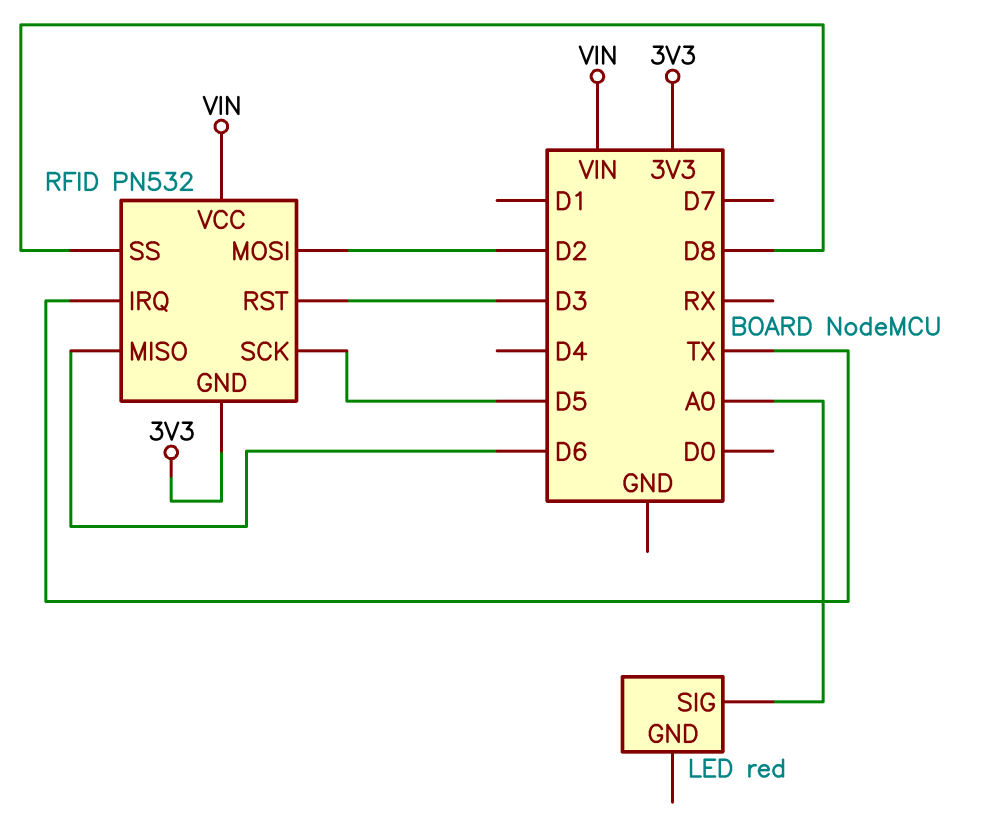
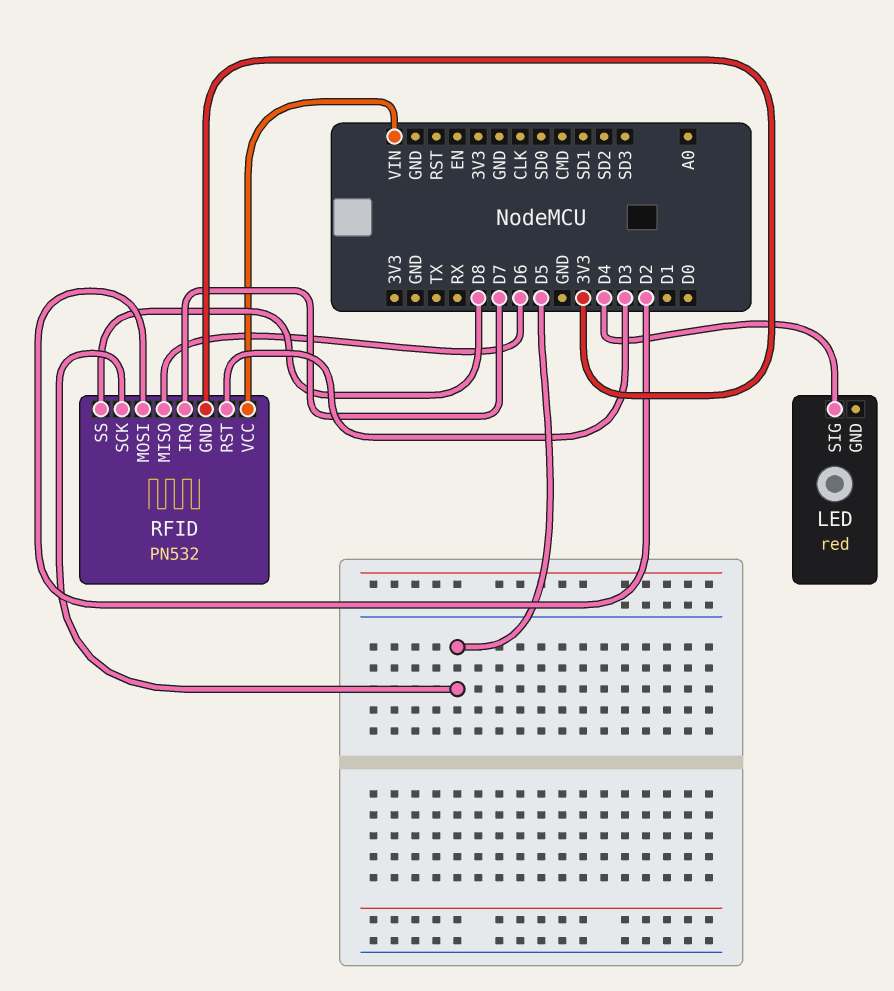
LED pin SIG: A0 -> D4
RFID pin IRQ: TX -> D7

